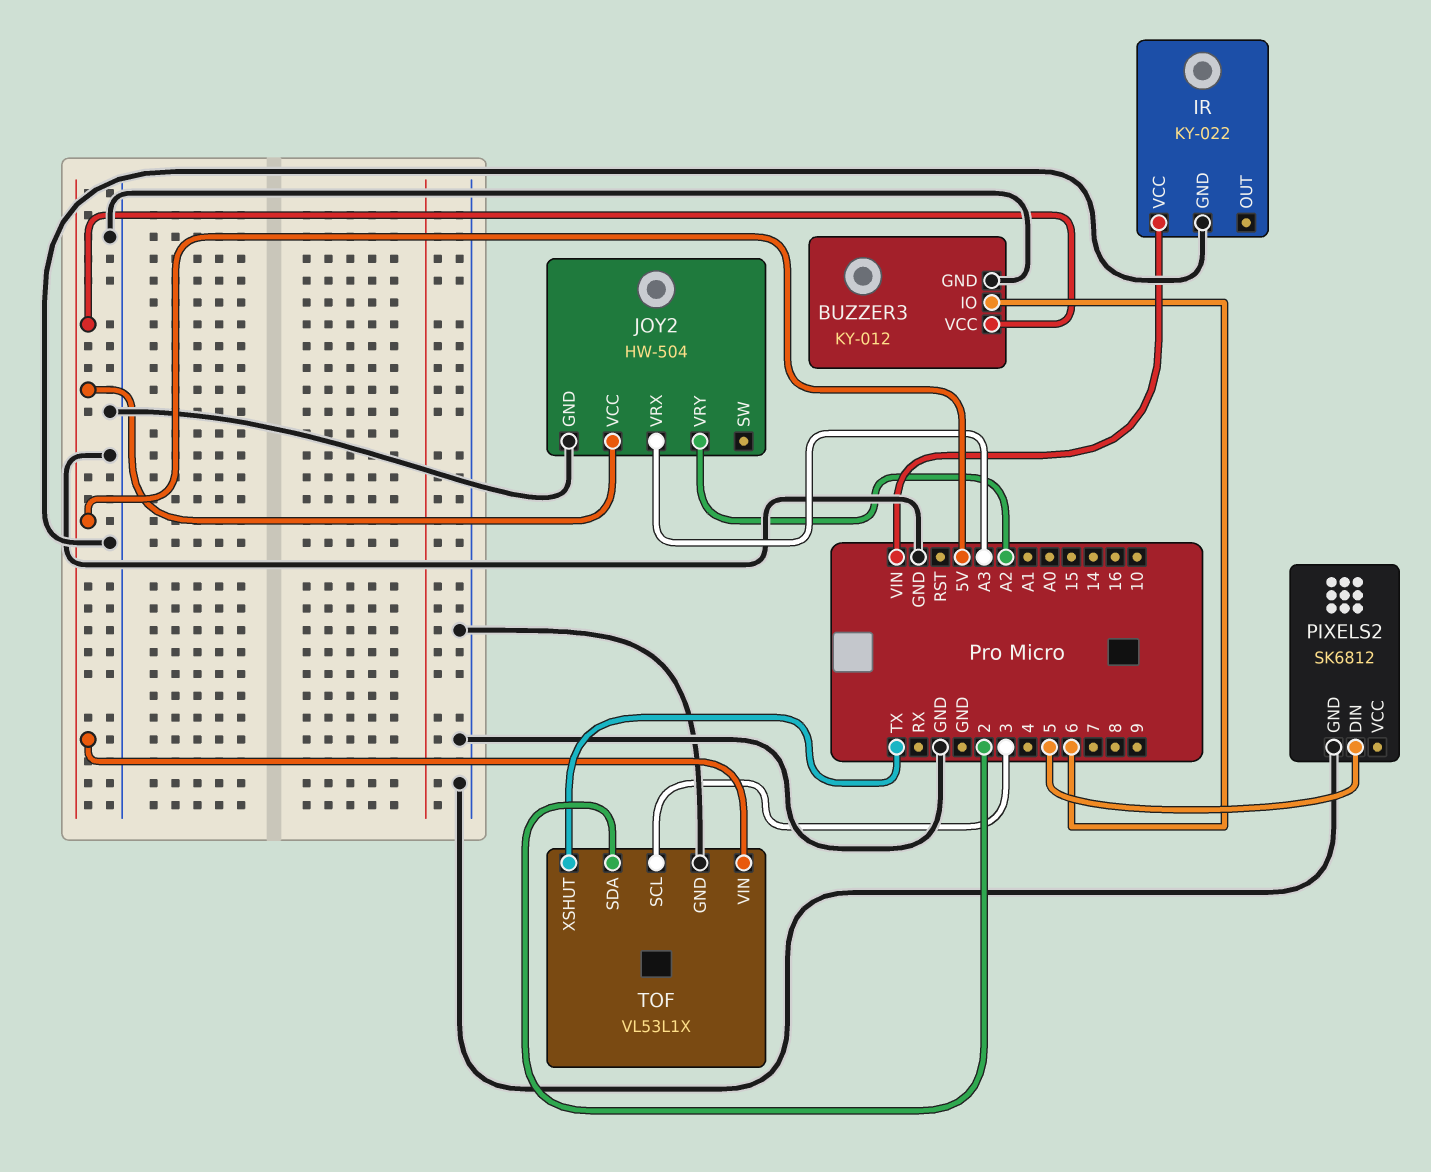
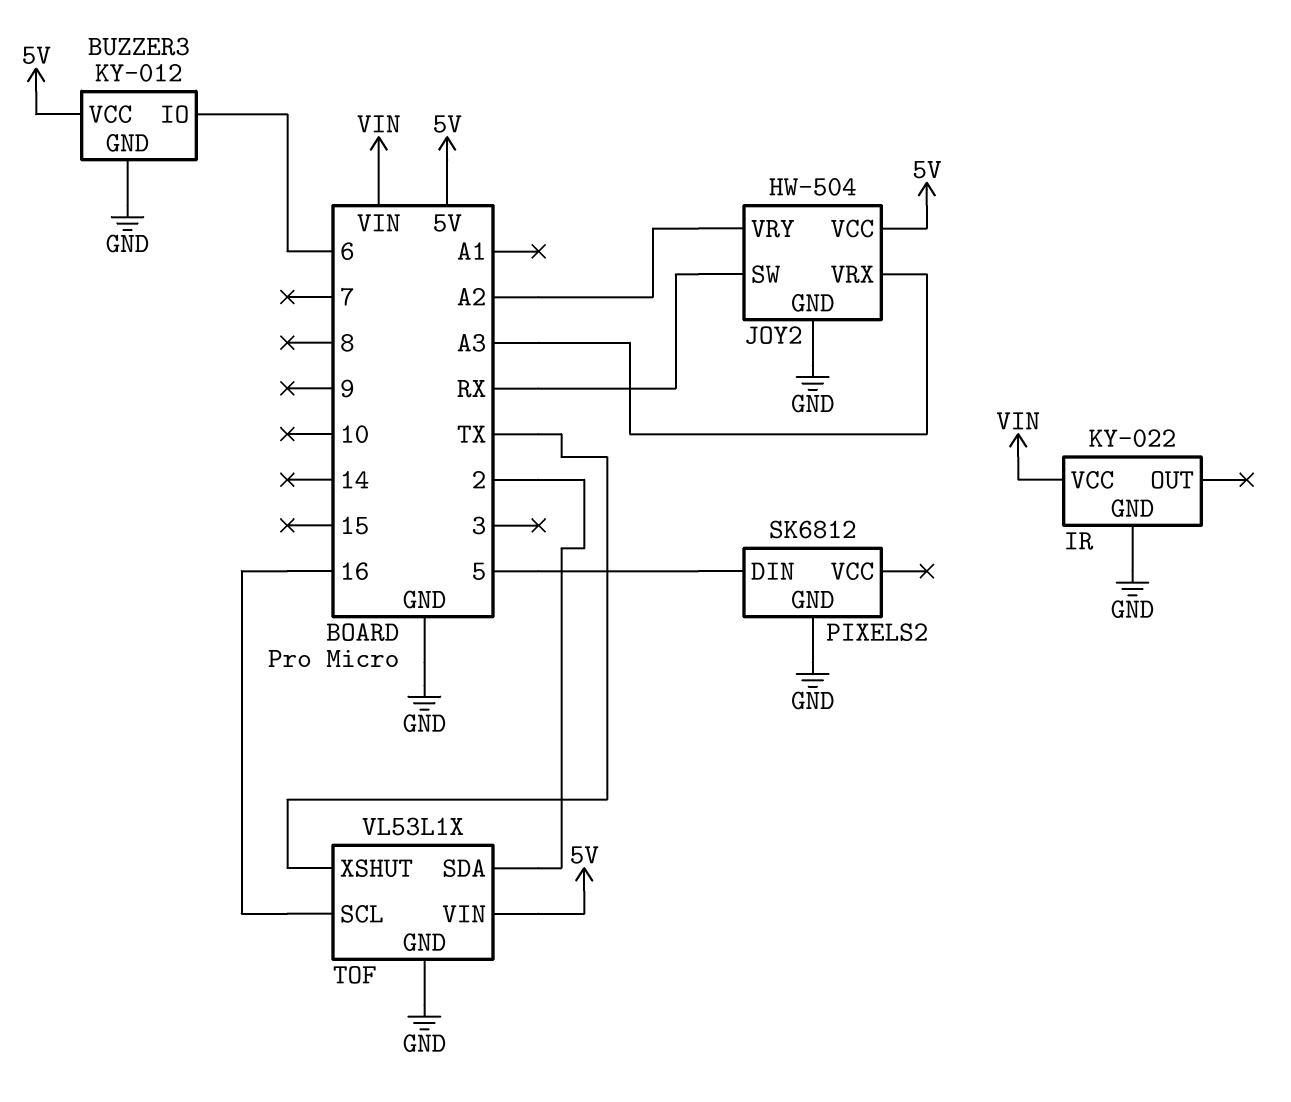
JOY2 pin SW: none -> RX
TOF pin SCL: 3 -> 16

